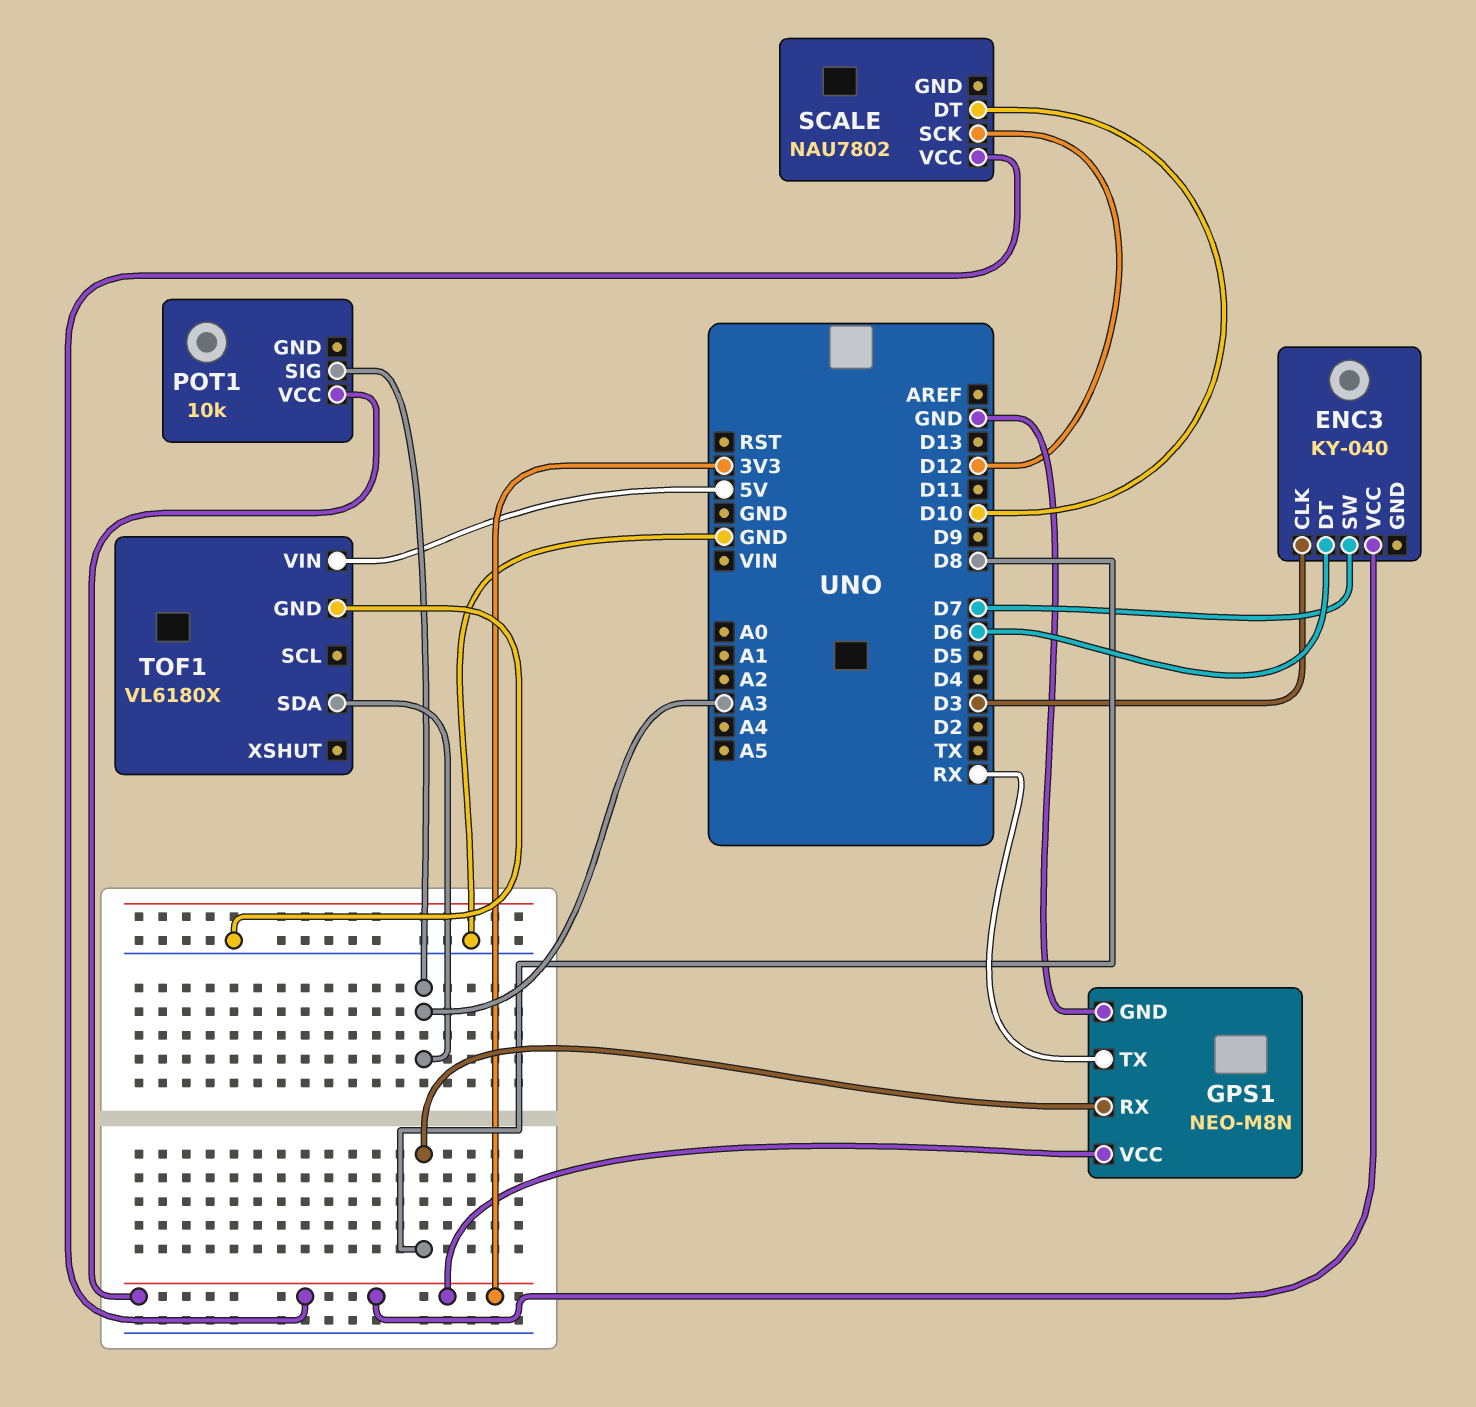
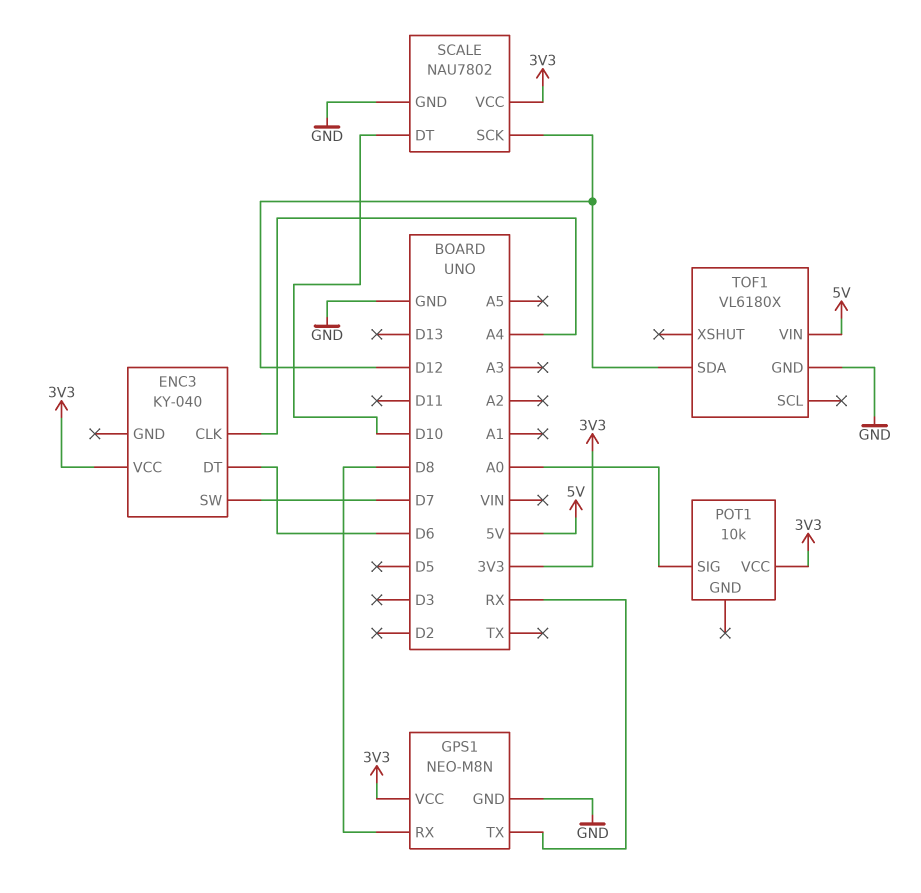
ENC3 pin CLK: D3 -> A4
POT1 pin SIG: A3 -> A0
SCALE pin GND: none -> GND
TOF1 pin SDA: A3 -> D12

